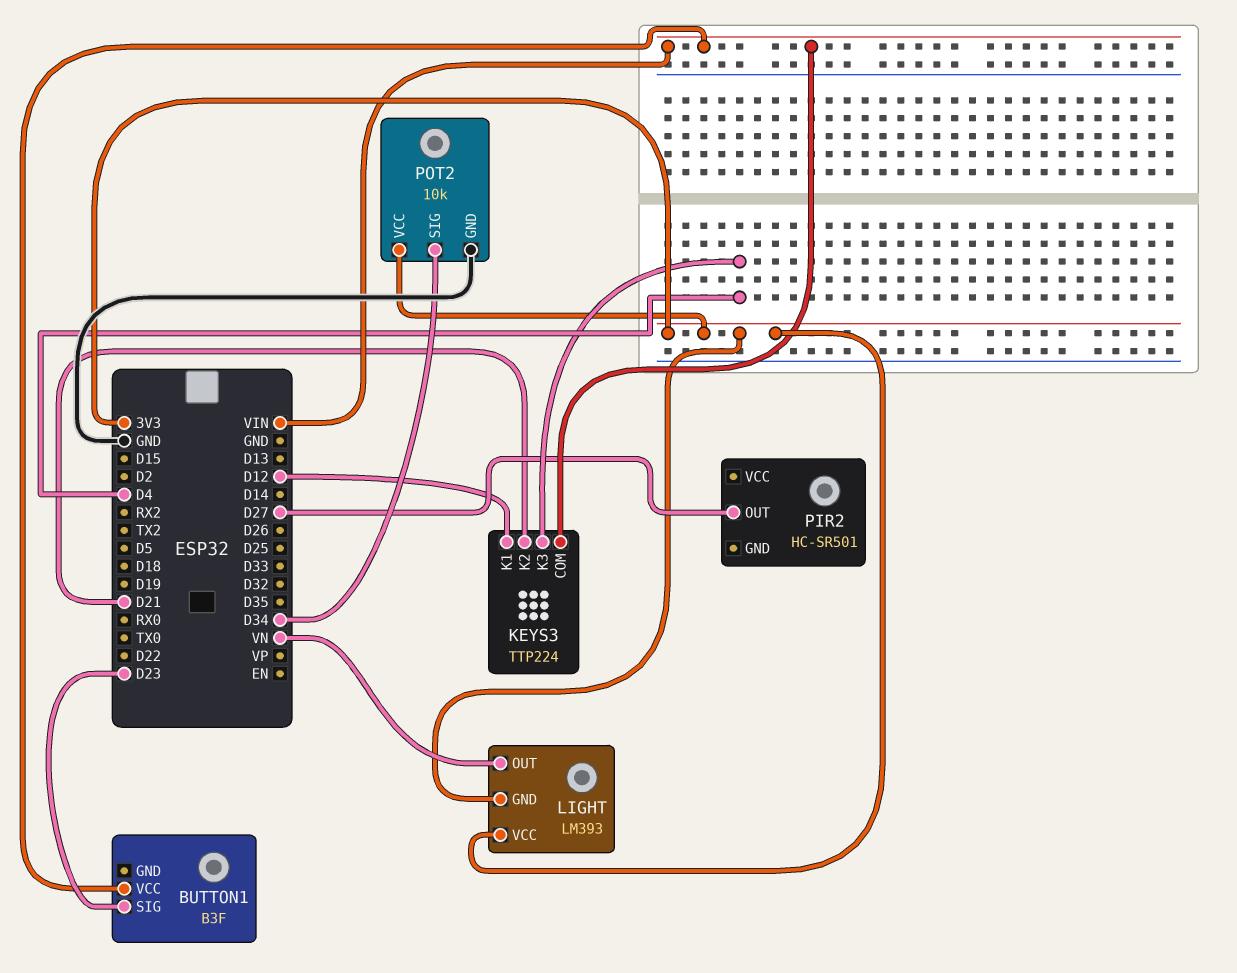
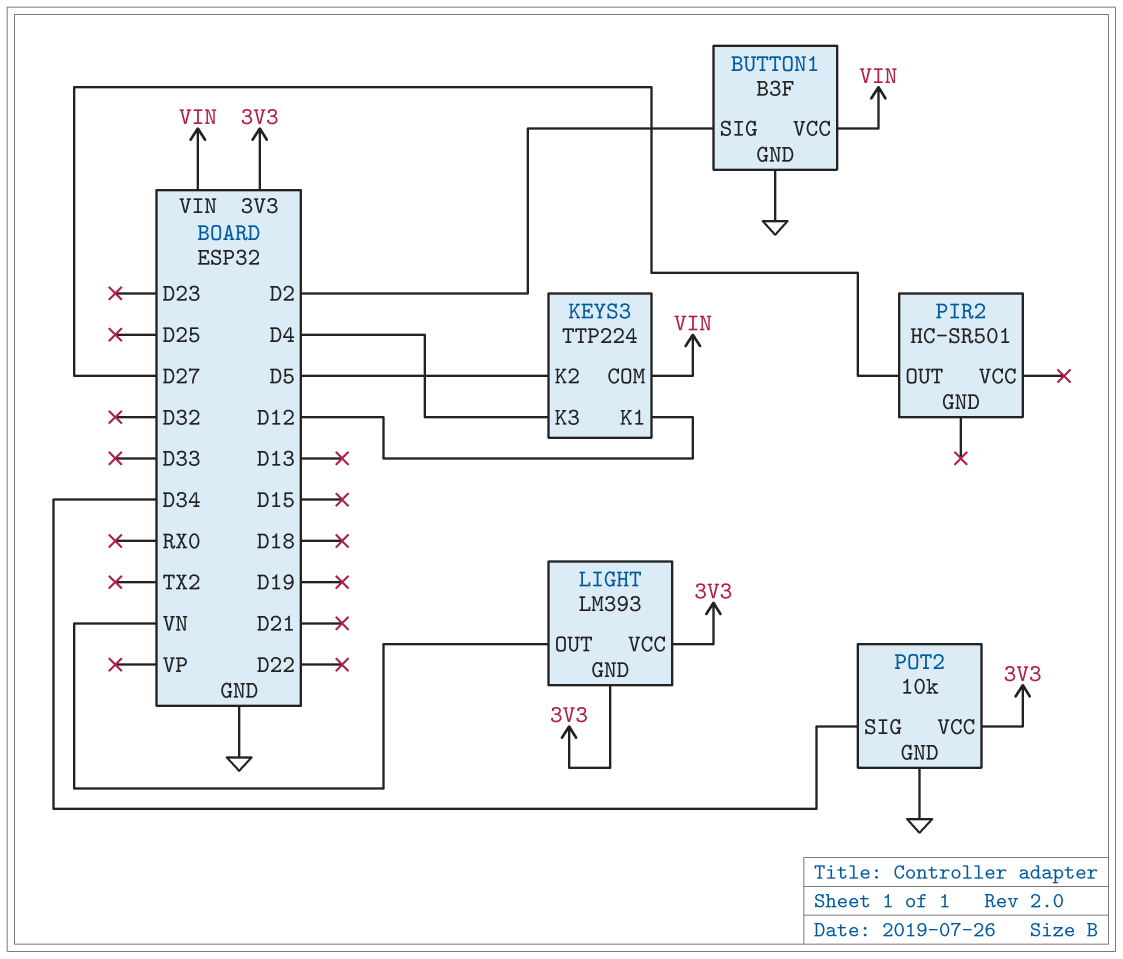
BUTTON1 pin GND: none -> GND
BUTTON1 pin SIG: D23 -> D2
KEYS3 pin K2: D21 -> D5

